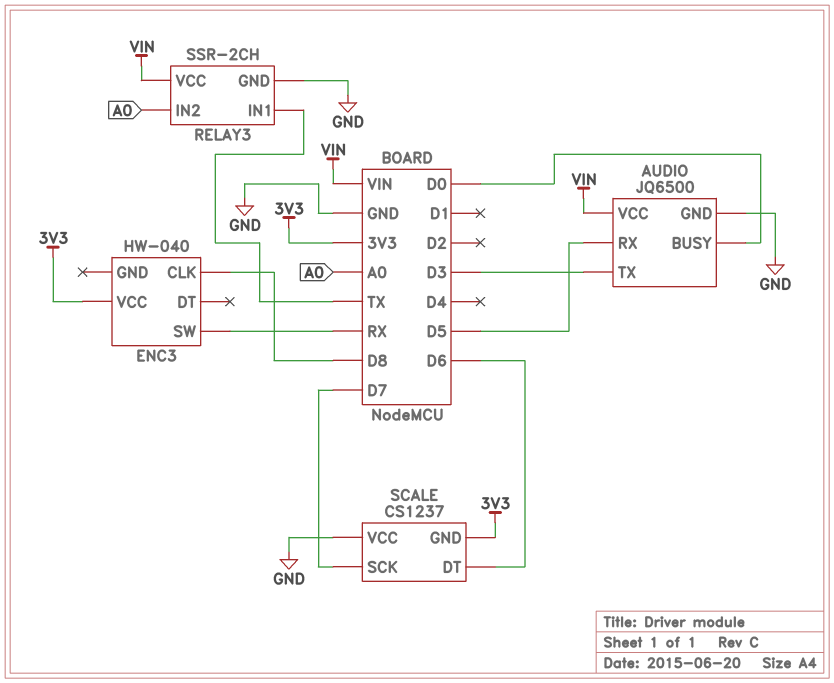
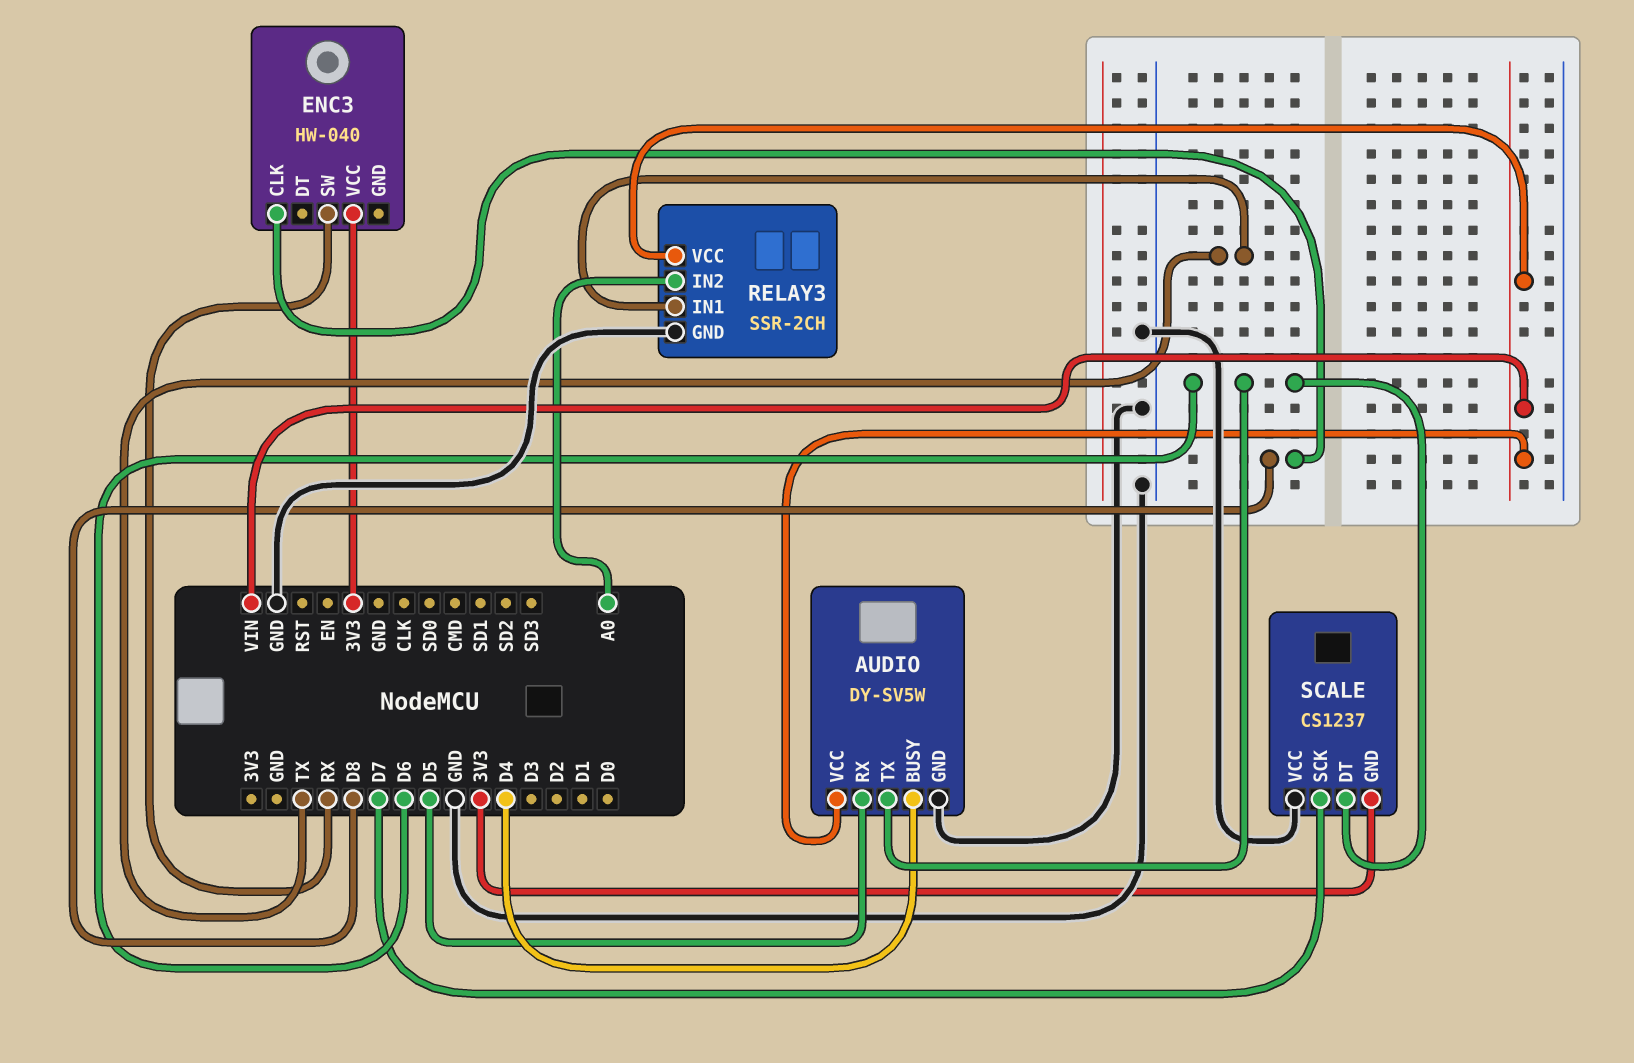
AUDIO: JQ6500 -> DY-SV5W
AUDIO pin BUSY: D0 -> D4
AUDIO pin TX: D3 -> D6

